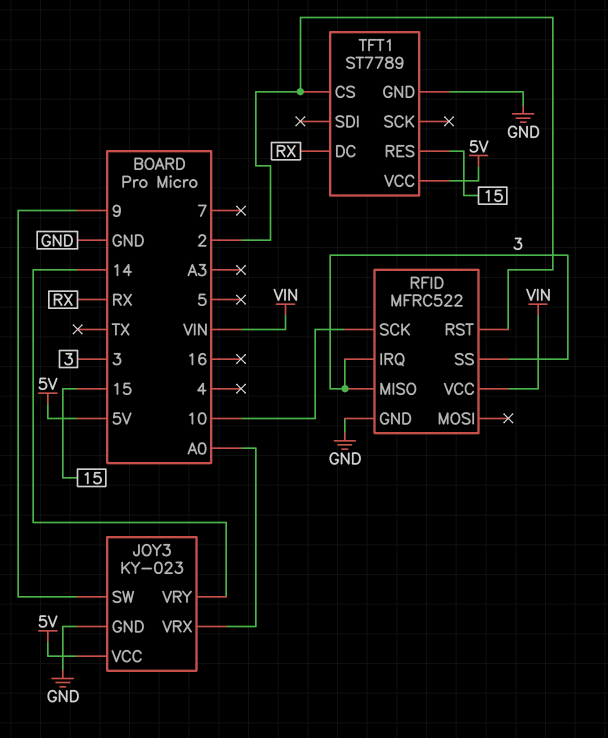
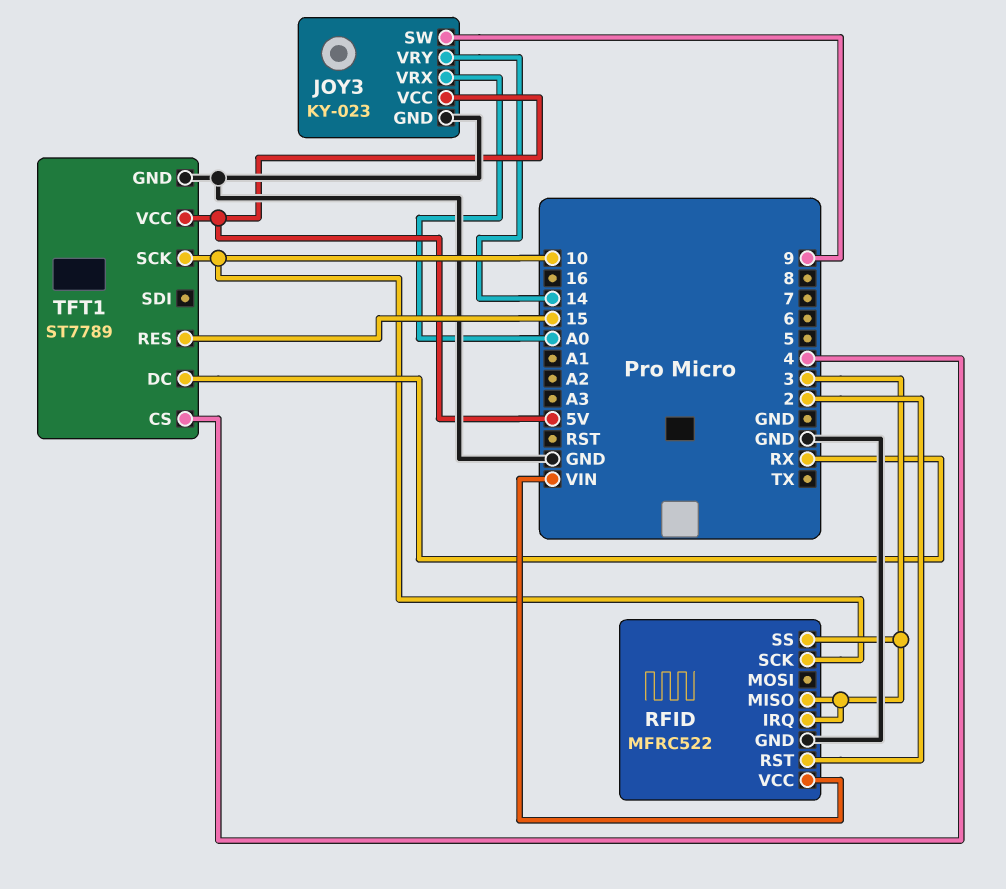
TFT1 pin CS: 2 -> 4
TFT1 pin SCK: none -> 10

